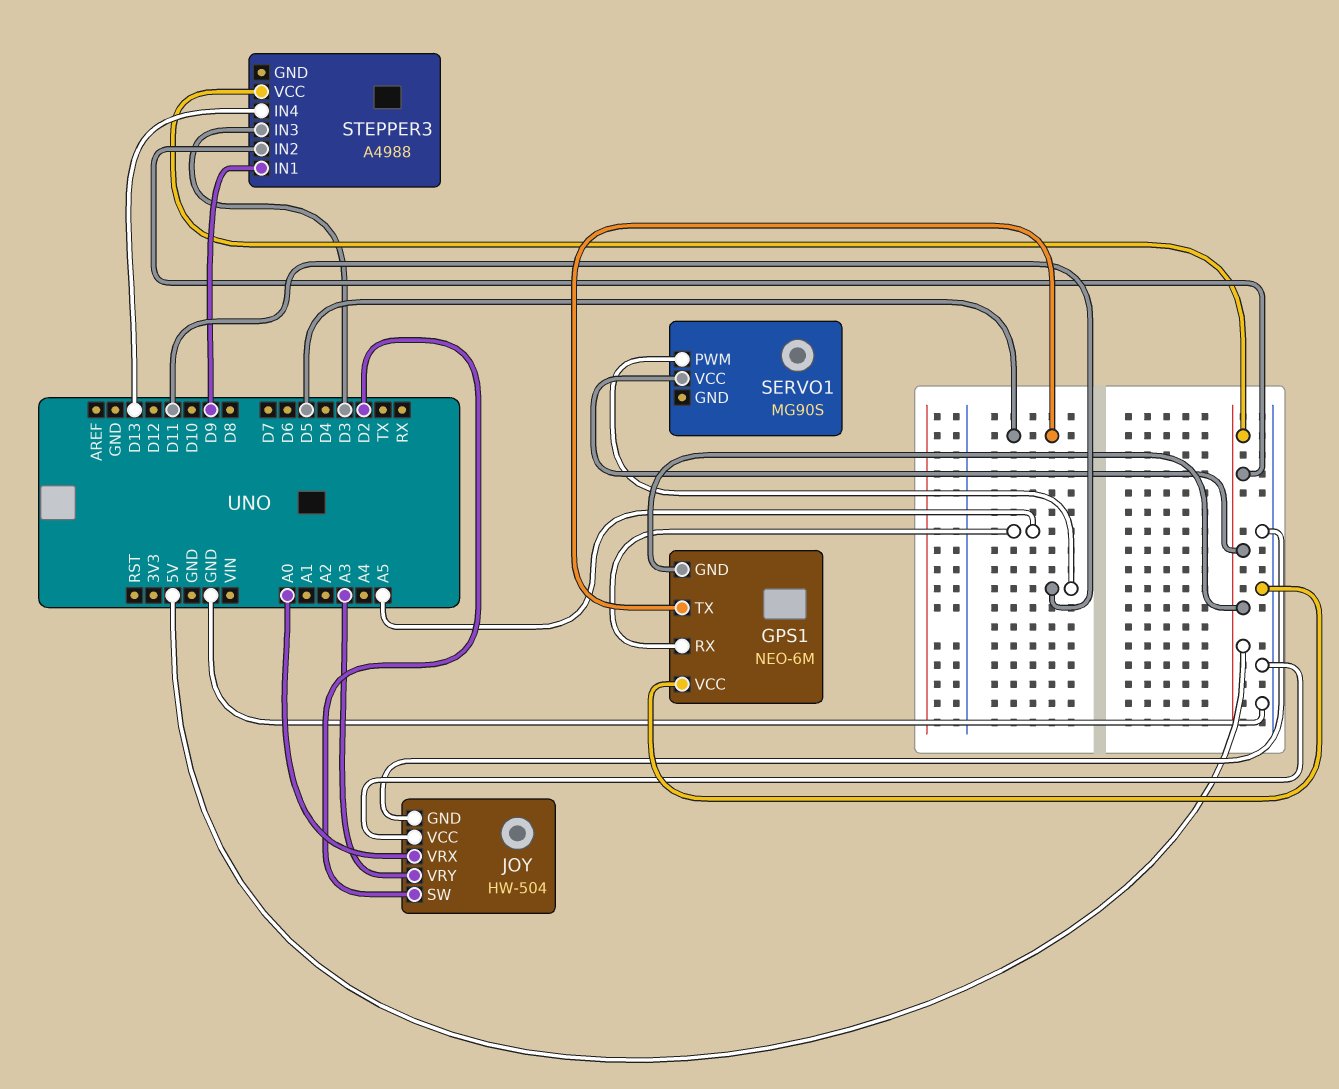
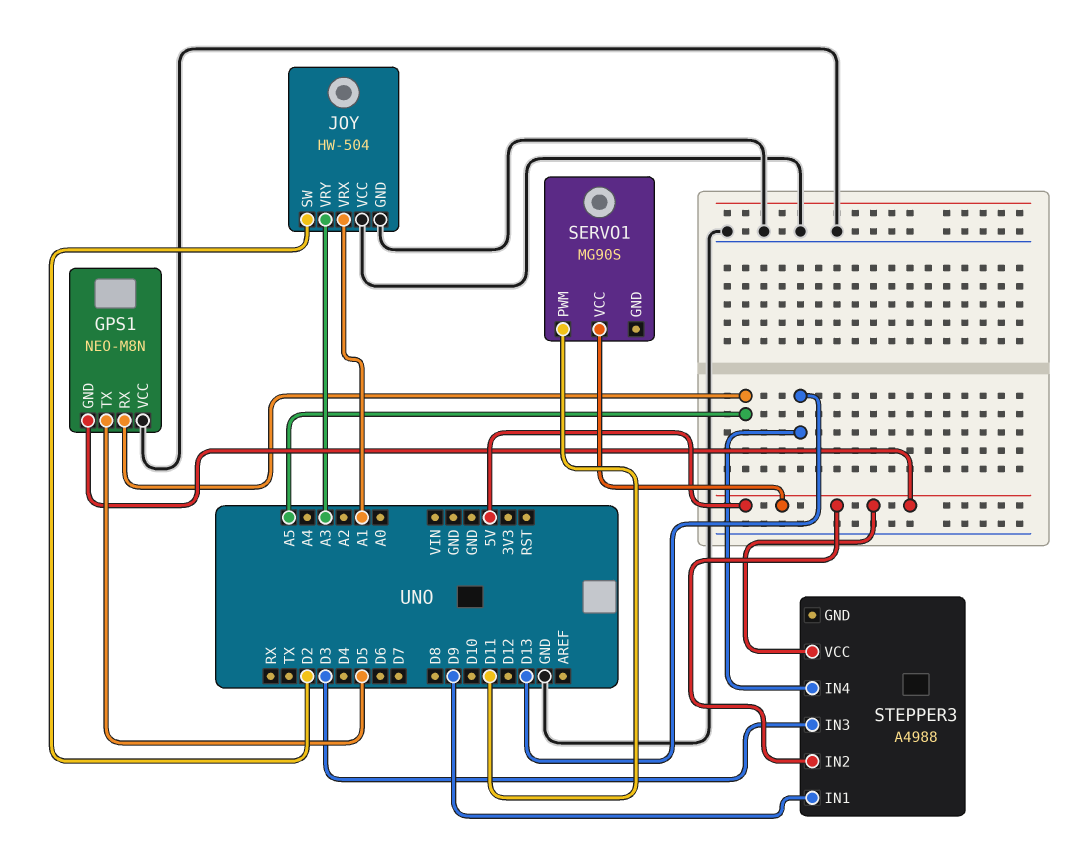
GPS1: NEO-6M -> NEO-M8N
JOY pin VRX: A0 -> A1

